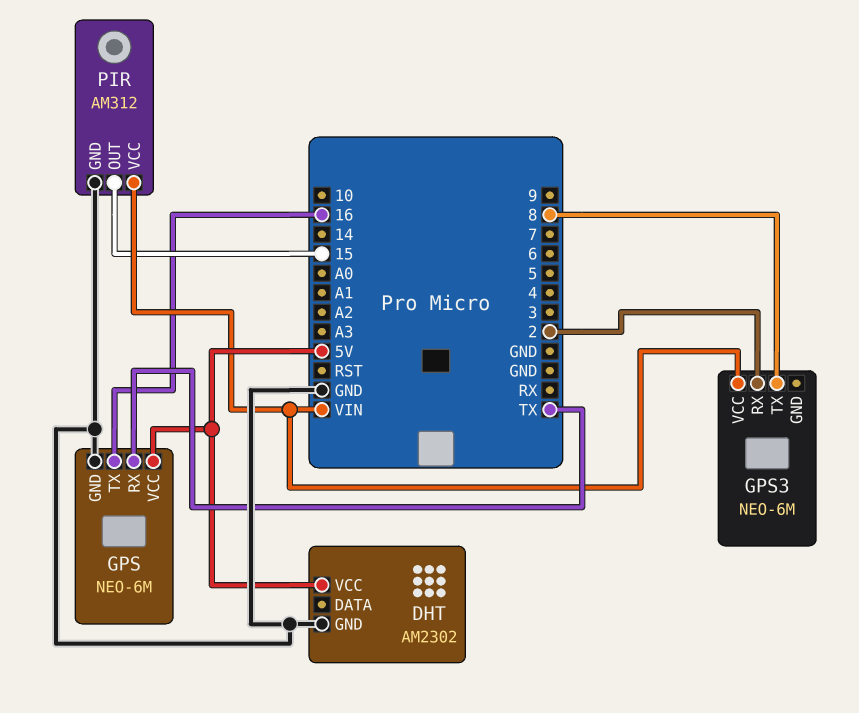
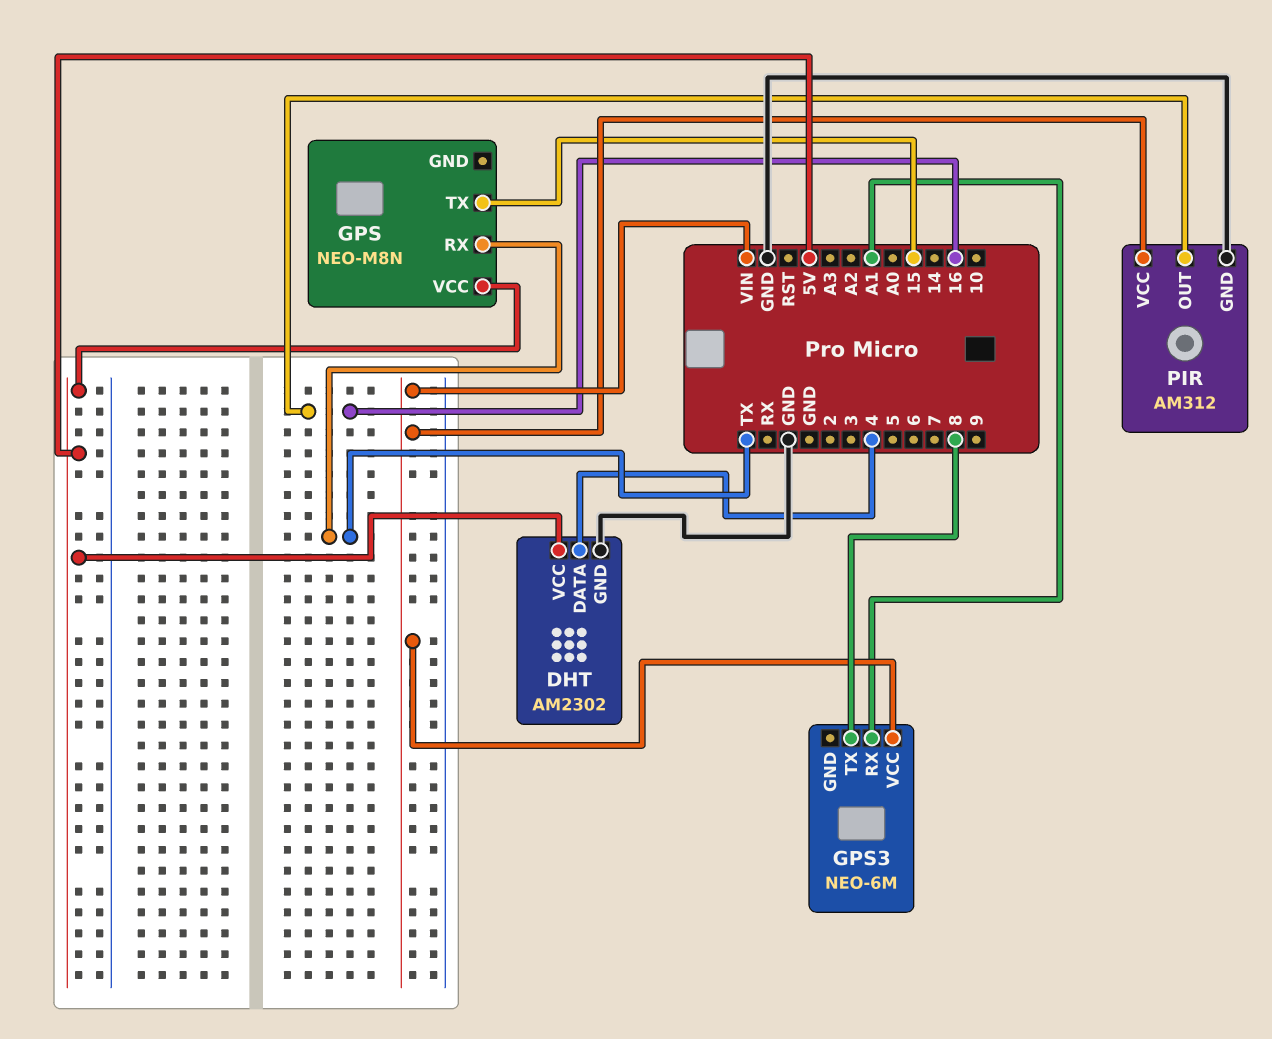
DHT pin DATA: none -> 4
GPS: NEO-6M -> NEO-M8N
GPS pin GND: GND -> none
GPS pin TX: 16 -> 15
GPS3 pin RX: 2 -> A1
PIR pin OUT: 15 -> 16

